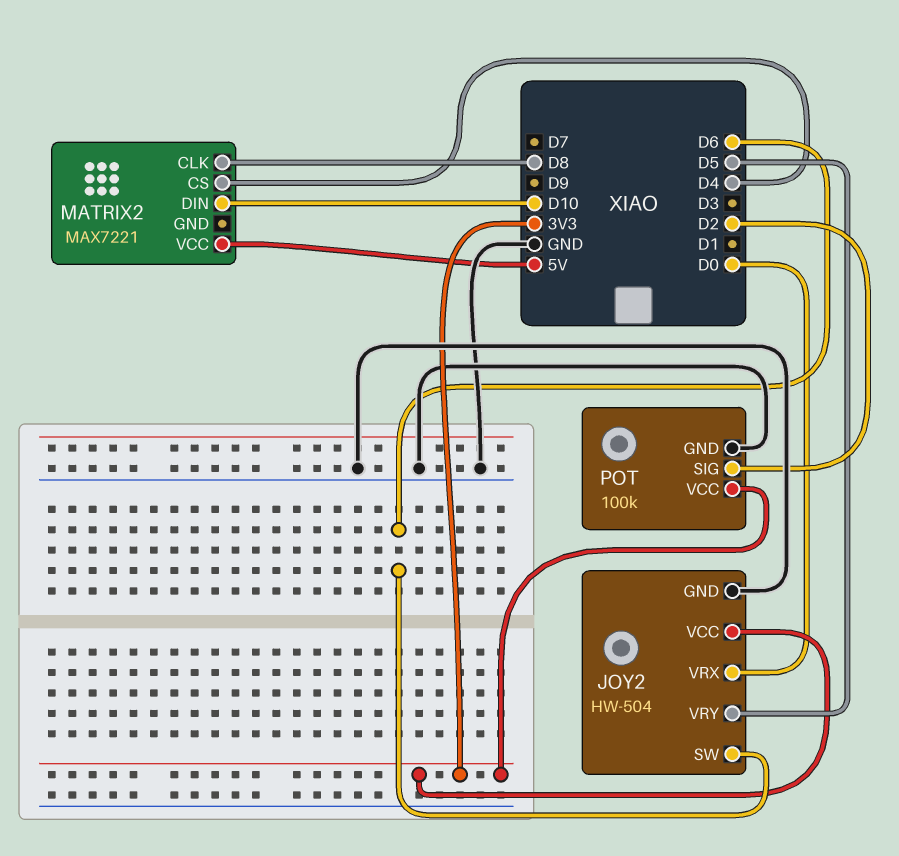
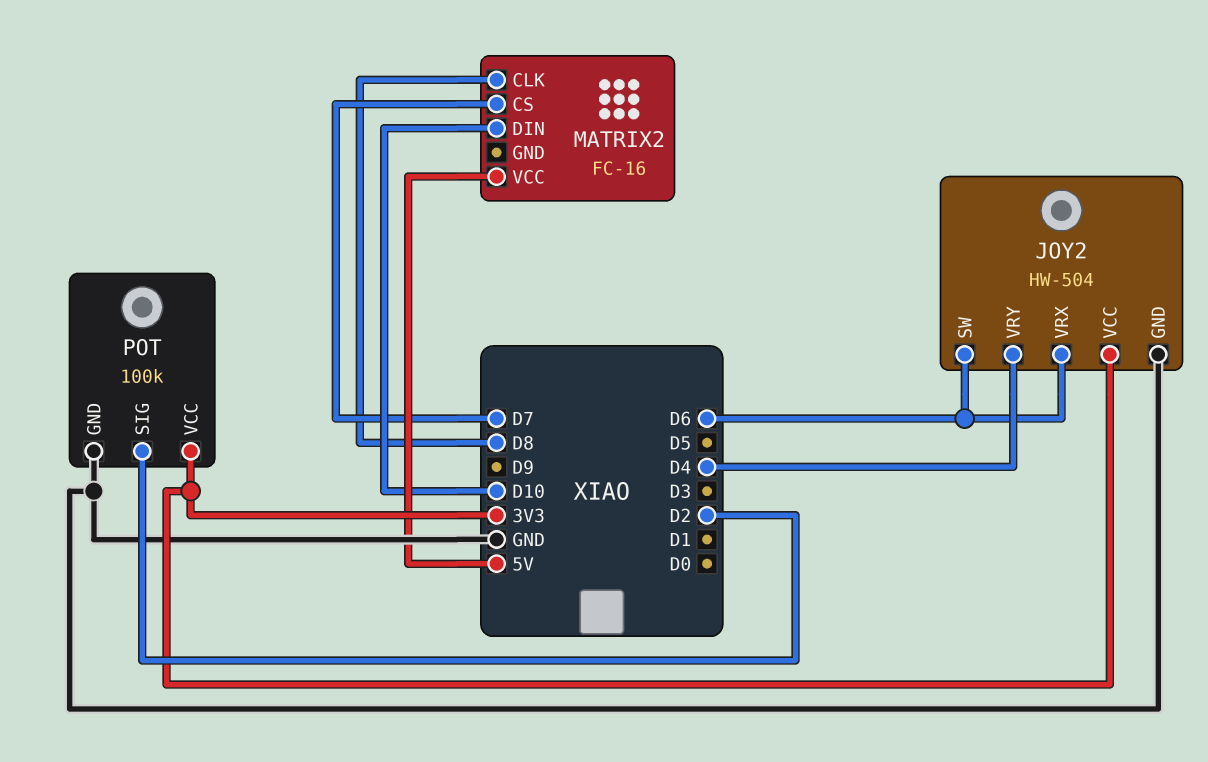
JOY2 pin VRX: D0 -> D6
JOY2 pin VRY: D5 -> D4
MATRIX2: MAX7221 -> FC-16
MATRIX2 pin CS: D4 -> D7

